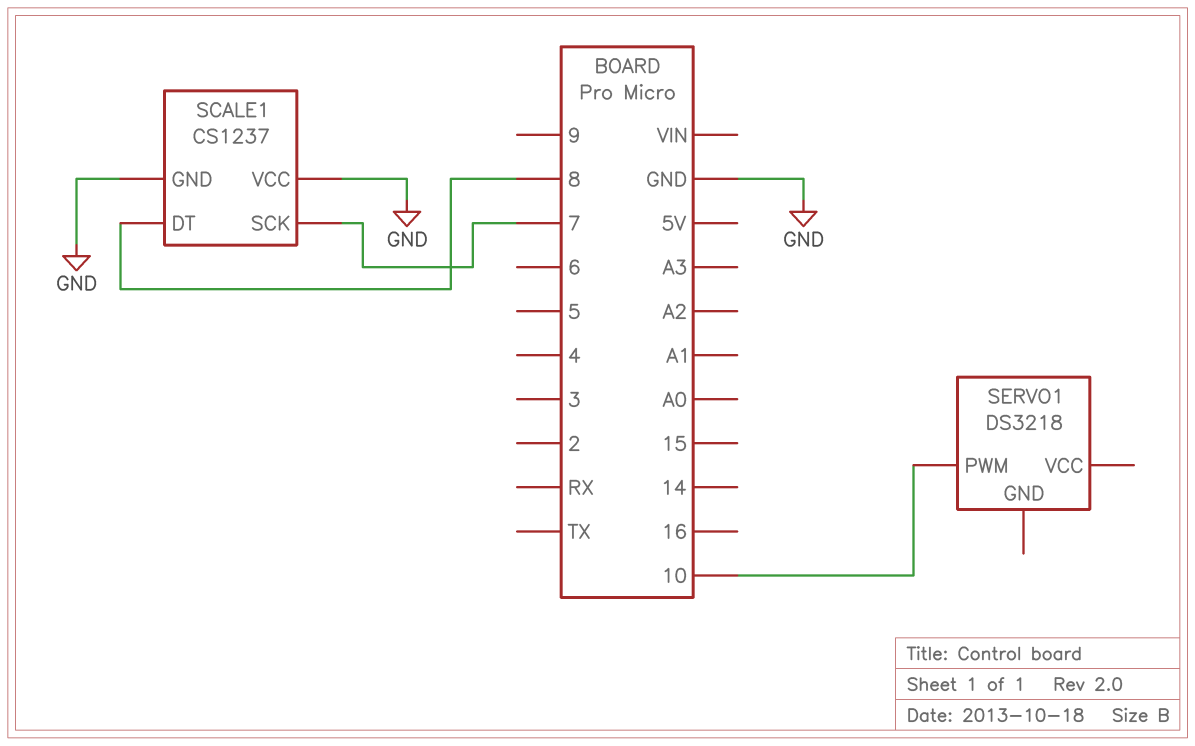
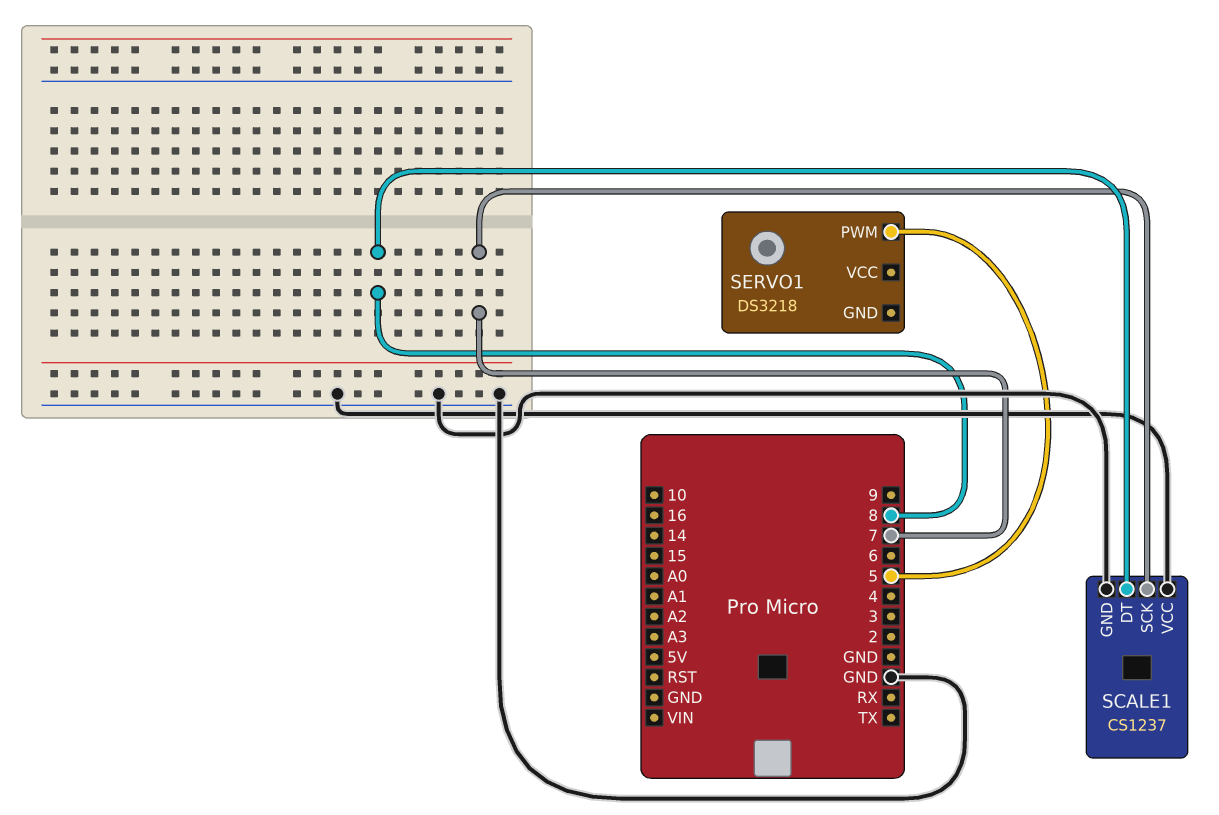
SERVO1 pin PWM: 10 -> 5

